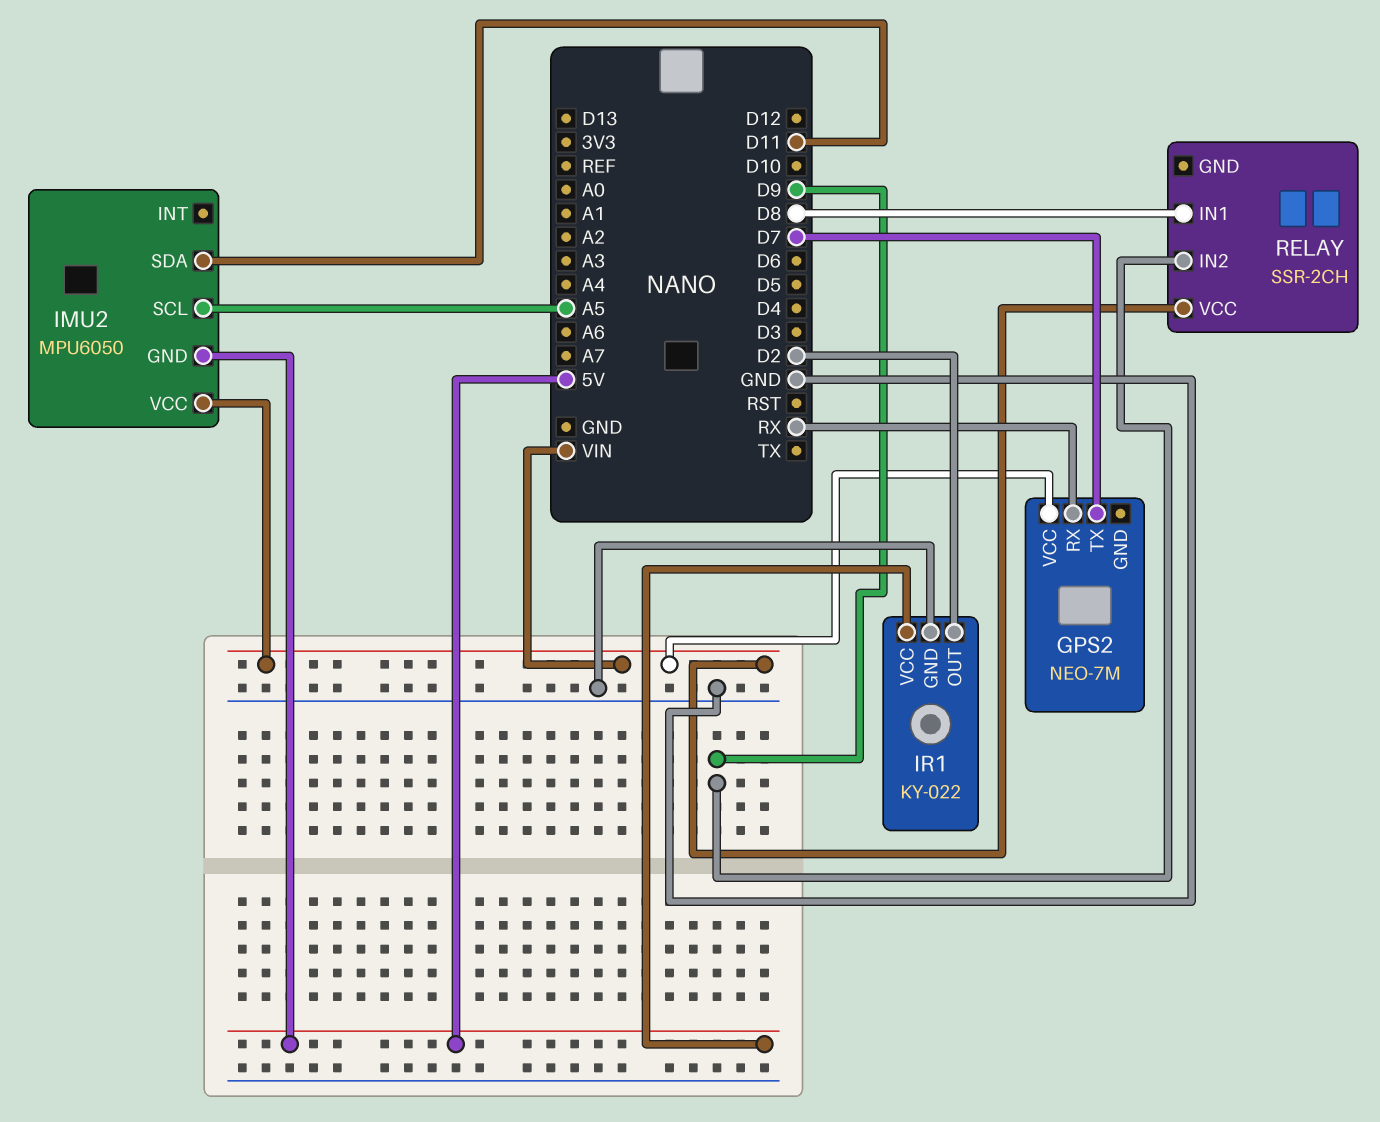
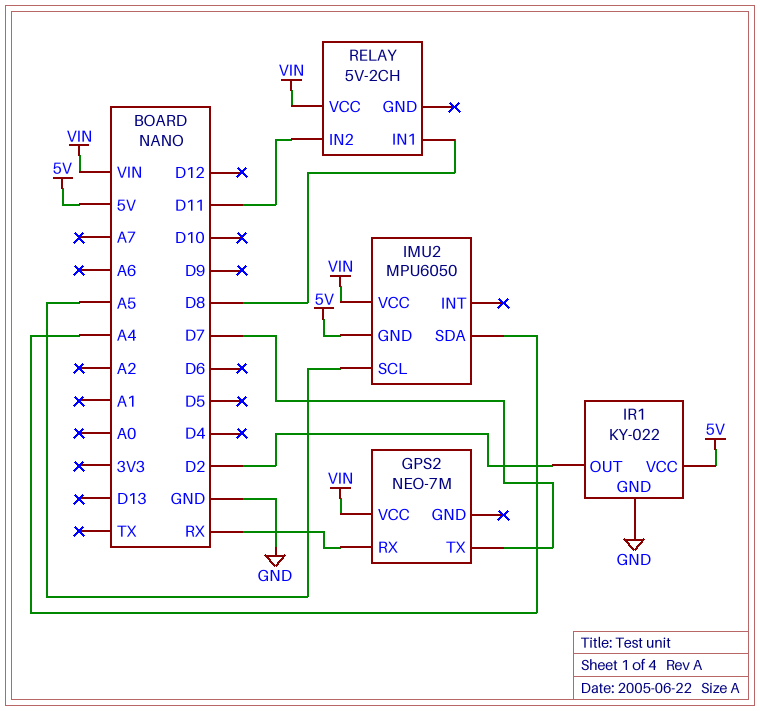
IMU2 pin SDA: D11 -> A4
RELAY: SSR-2CH -> 5V-2CH
RELAY pin IN2: D9 -> D11

